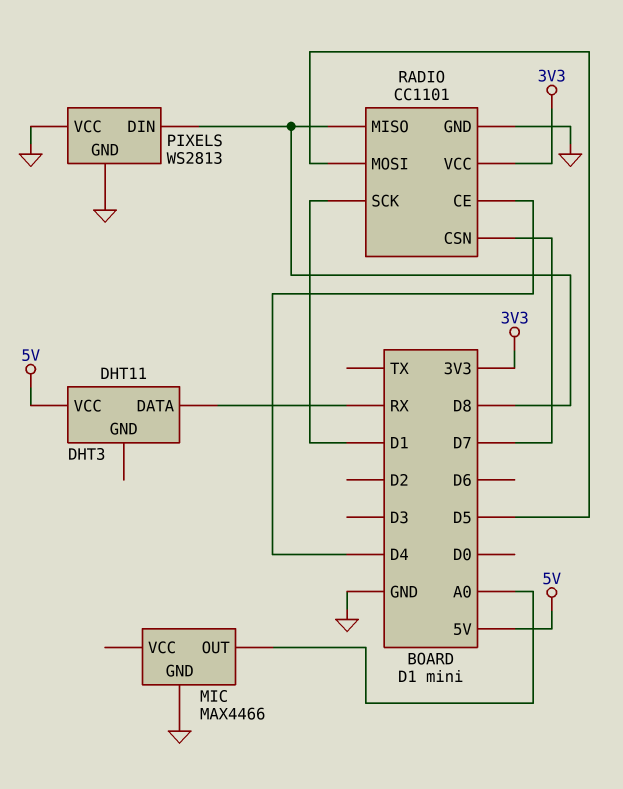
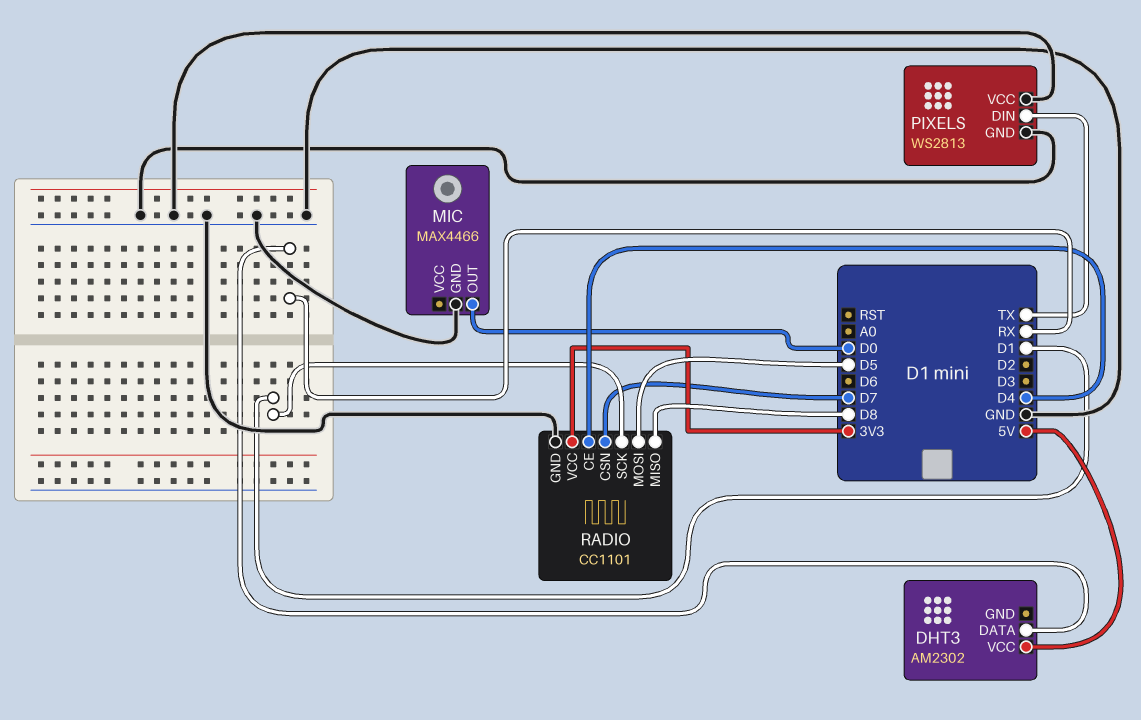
DHT3: DHT11 -> AM2302
MIC pin OUT: A0 -> D0
PIXELS pin DIN: D8 -> TX

